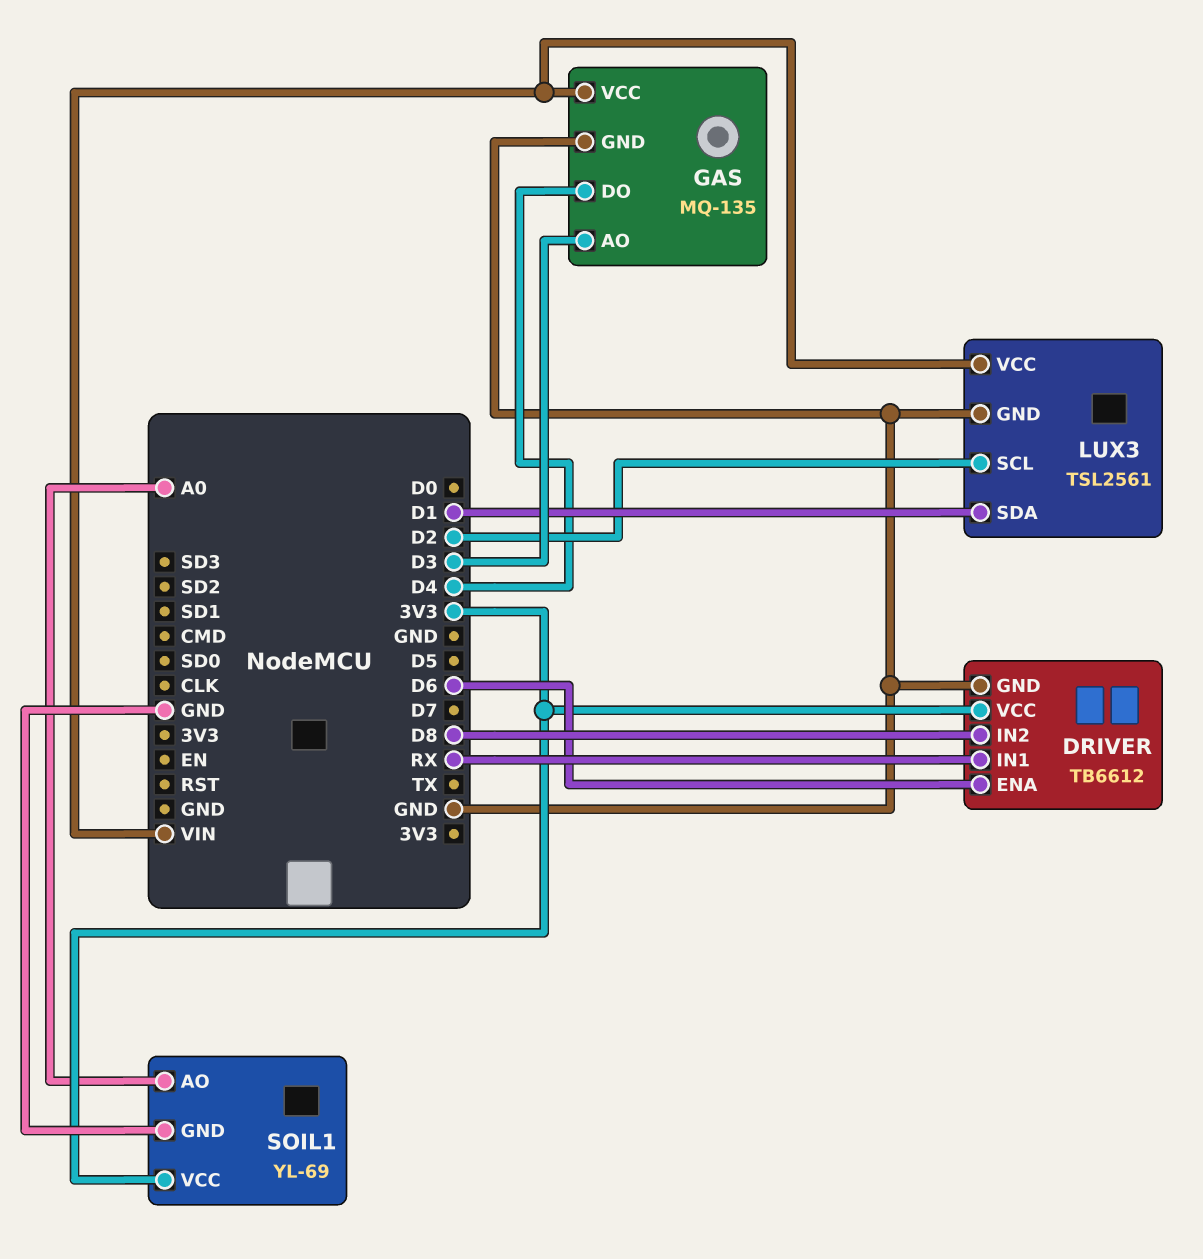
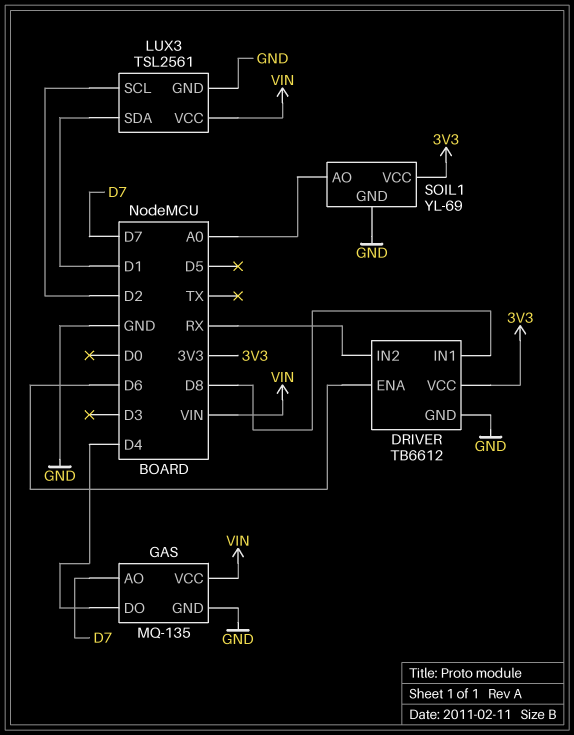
DRIVER pin IN1: RX -> D8
DRIVER pin IN2: D8 -> RX
GAS pin AO: D3 -> D7

